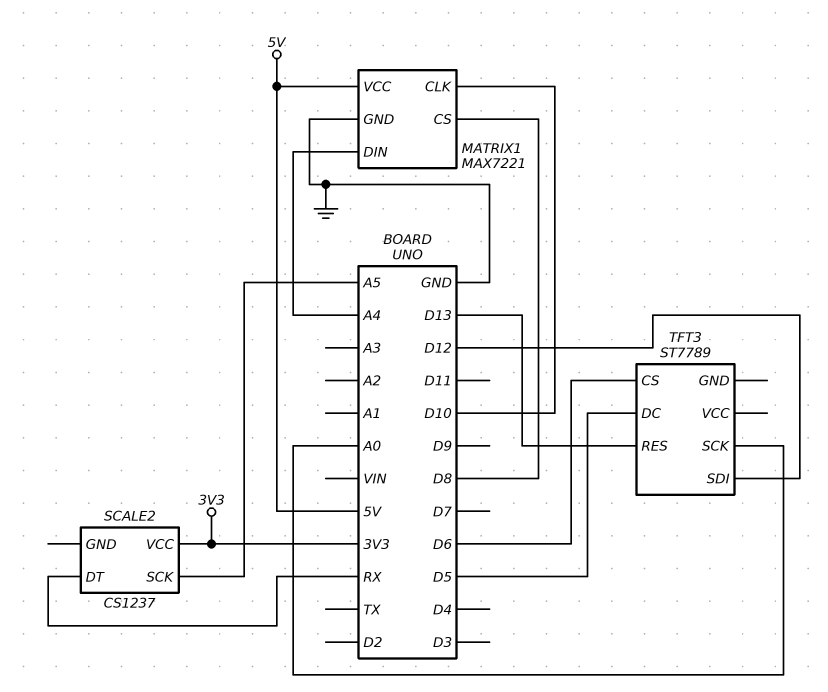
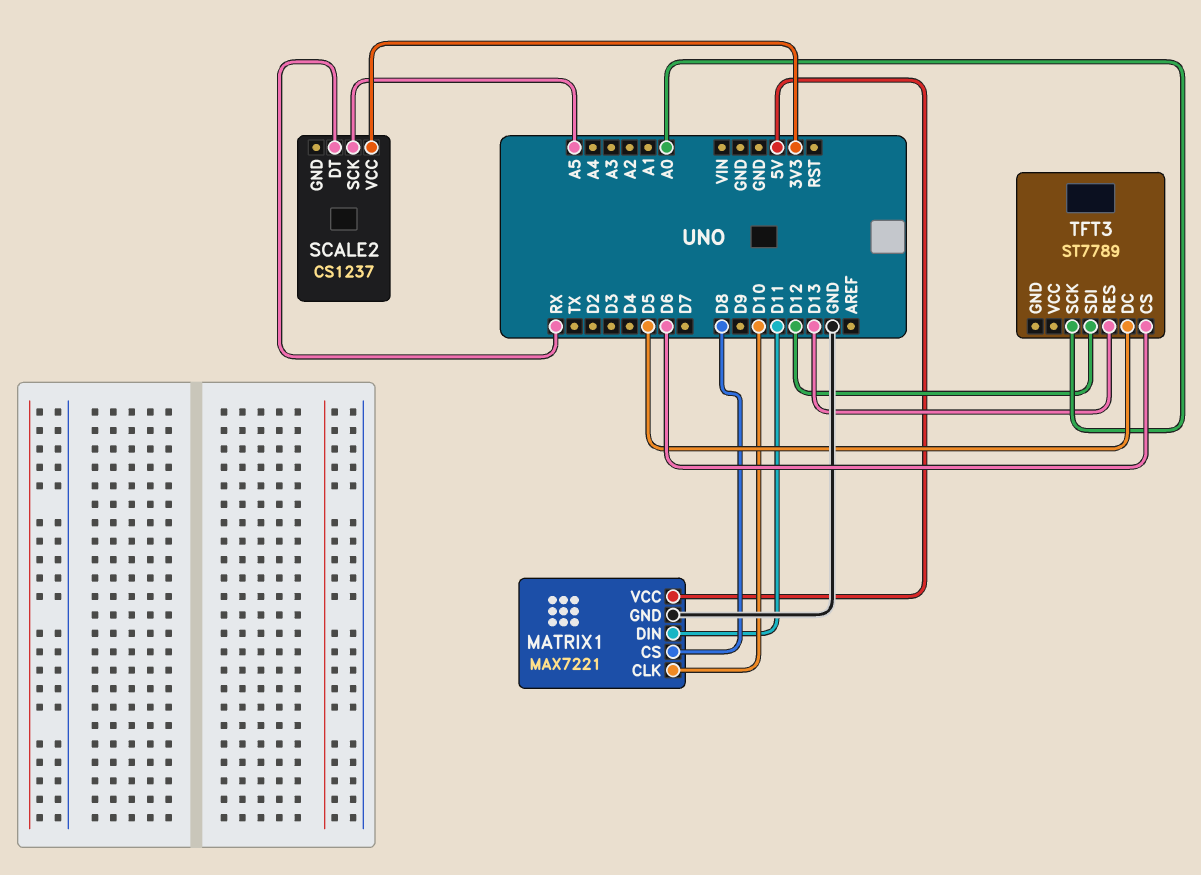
MATRIX1 pin DIN: A4 -> D11

